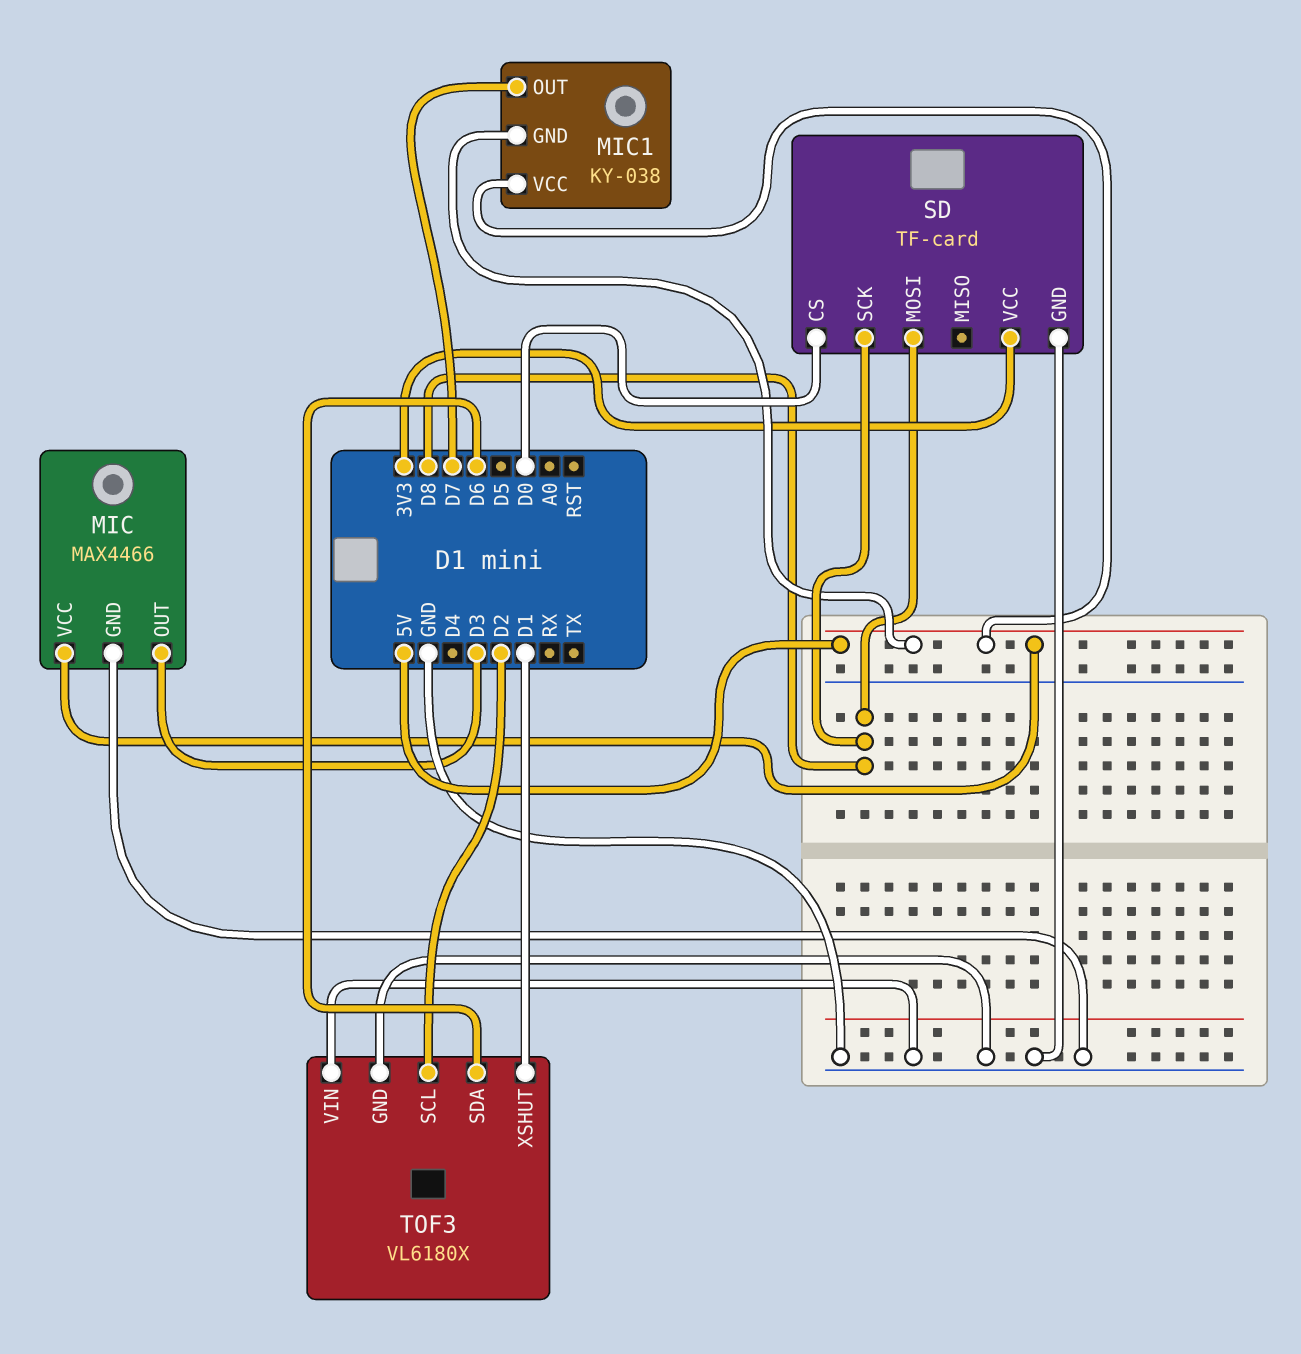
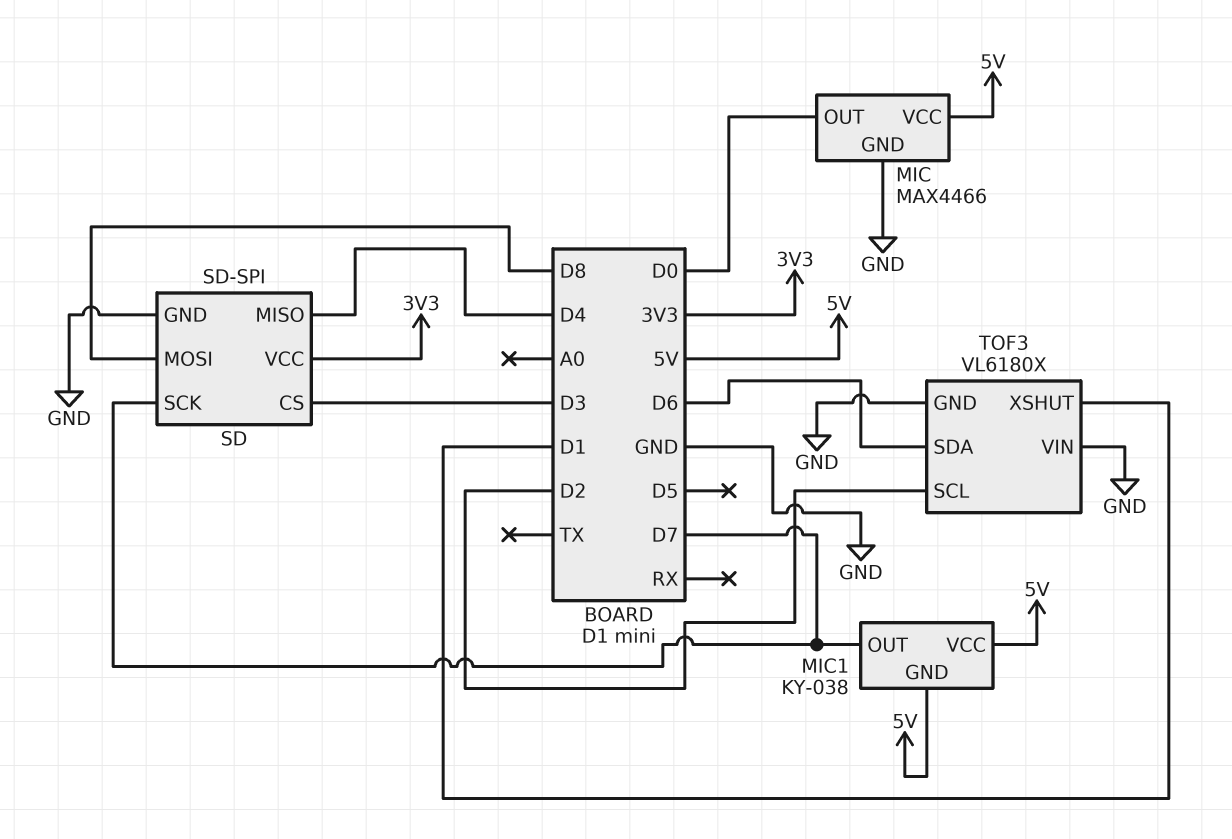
MIC pin OUT: D3 -> D0
SD: TF-card -> SD-SPI
SD pin CS: D0 -> D3
SD pin MISO: none -> D4
SD pin SCK: D8 -> D7

